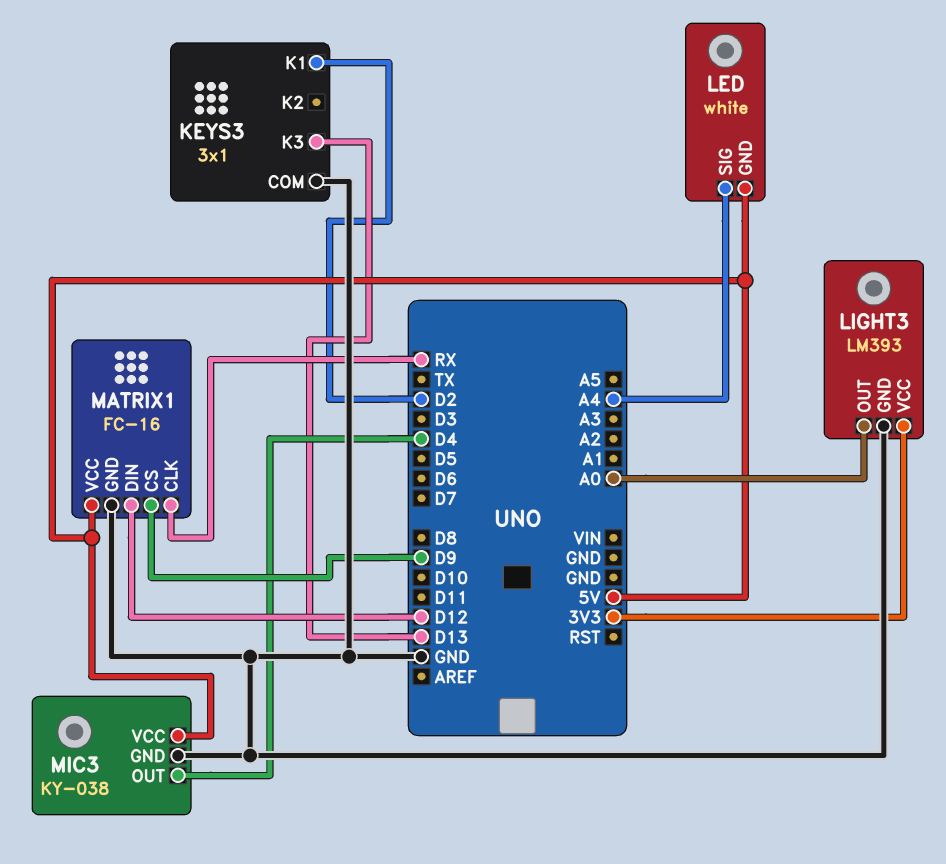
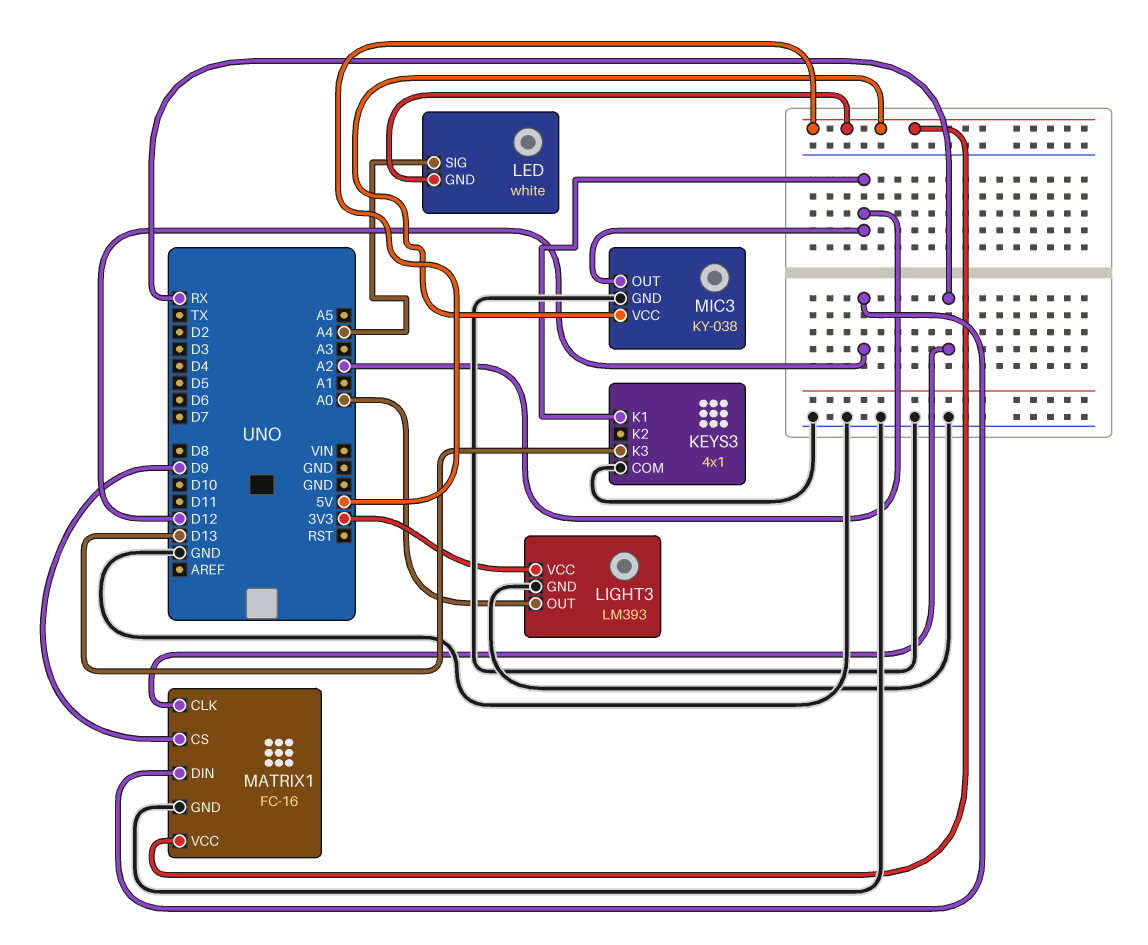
KEYS3: 3x1 -> 4x1
KEYS3 pin K1: D2 -> A2
MIC3 pin OUT: D4 -> A2

